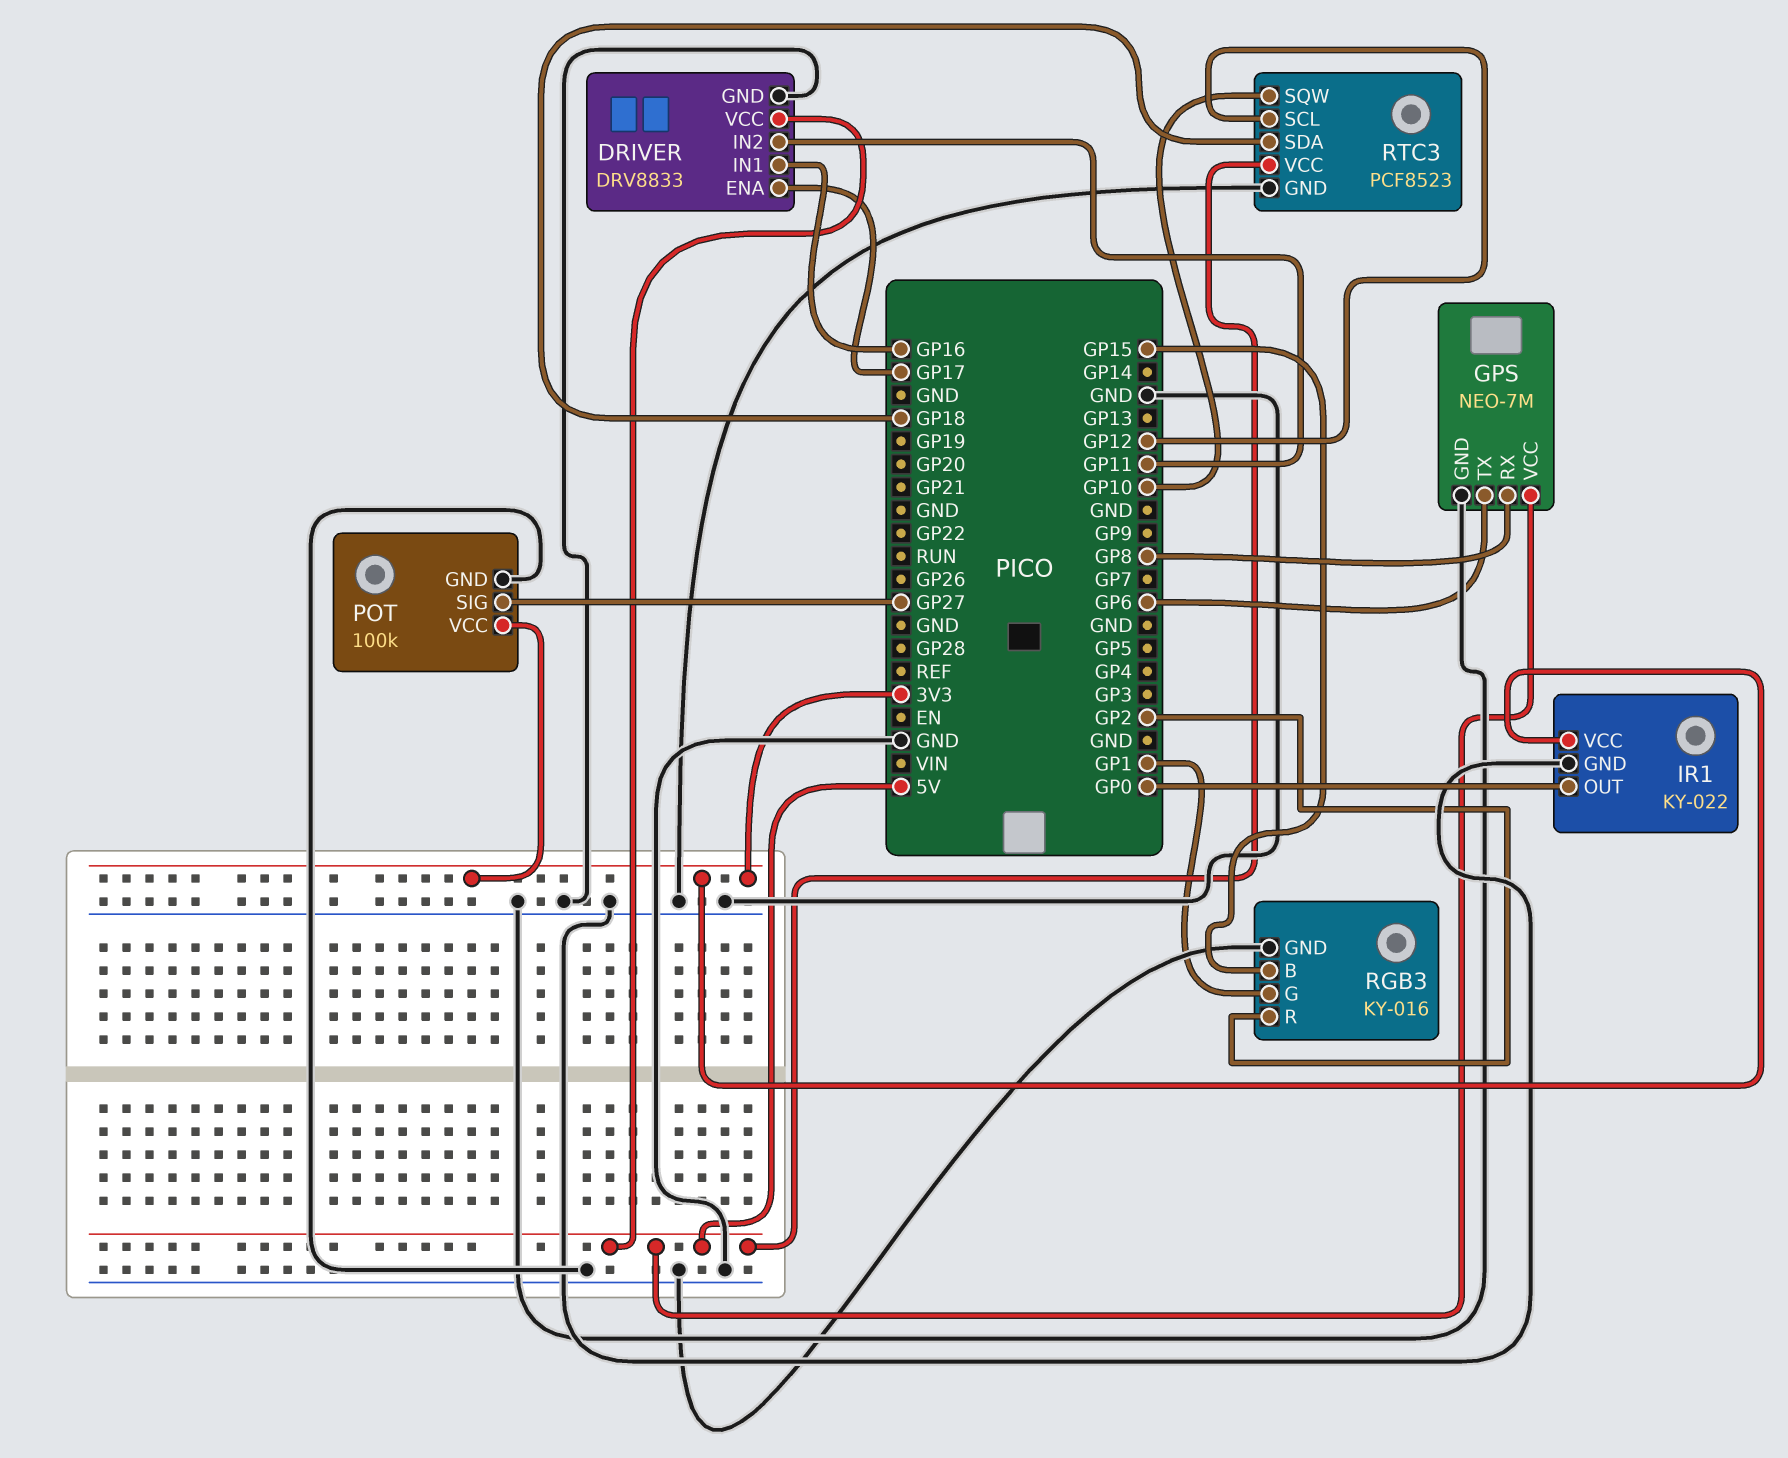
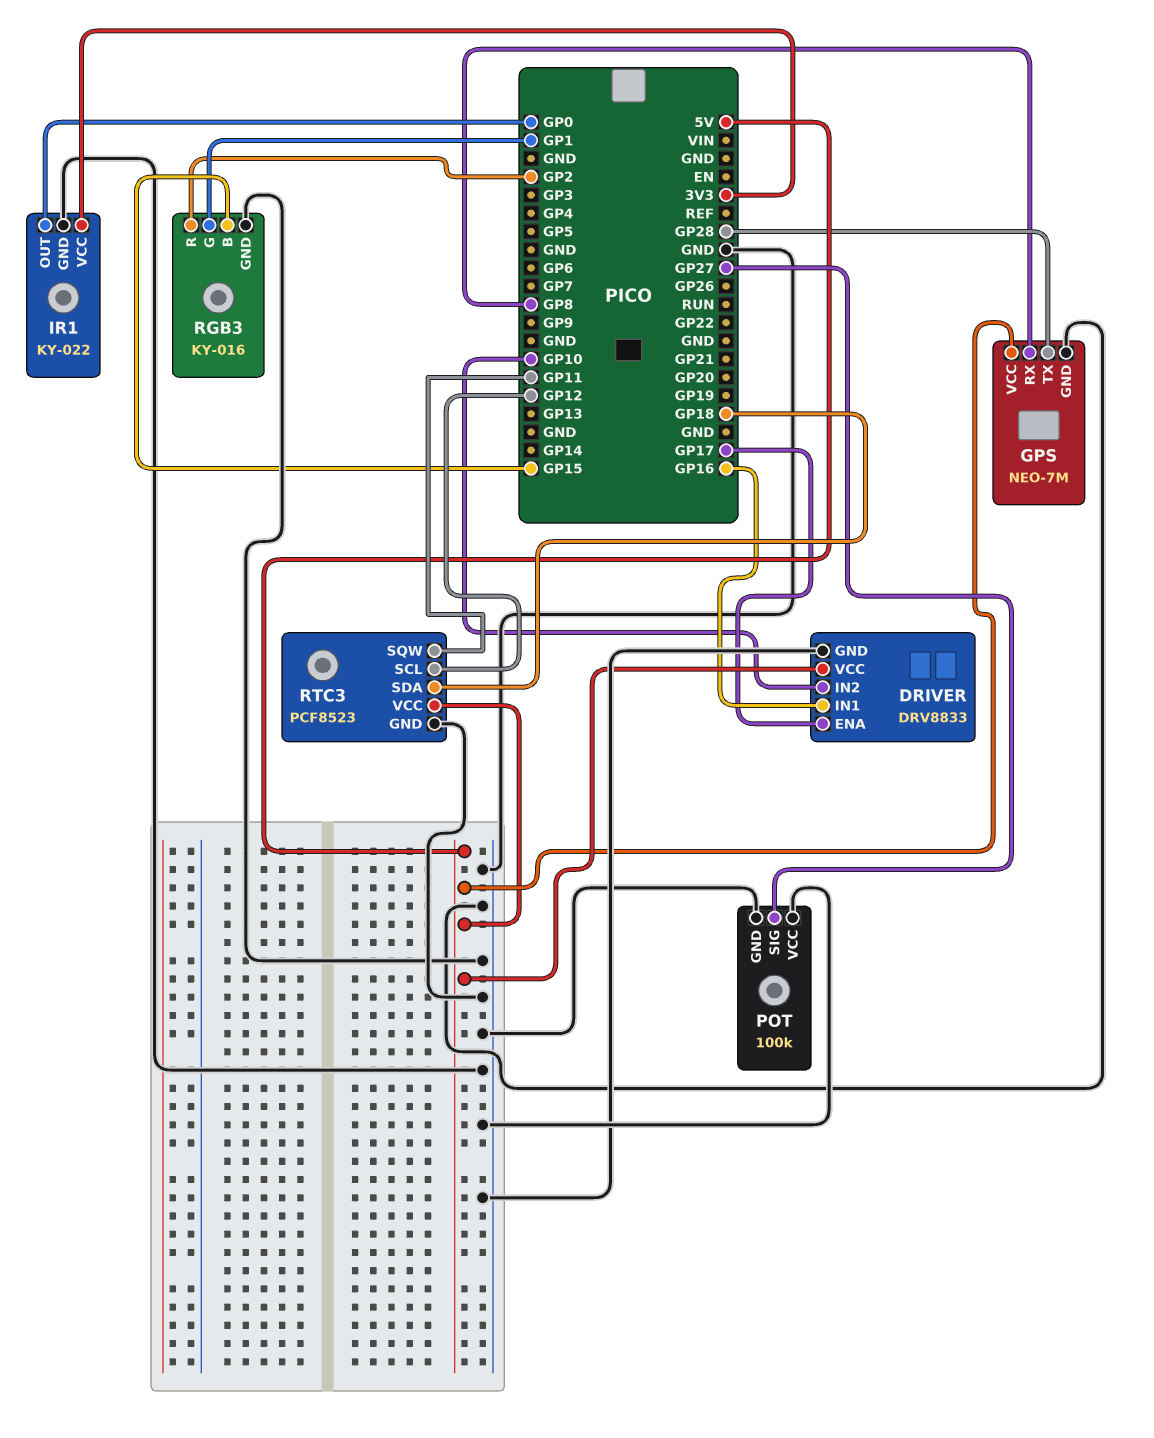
DRIVER pin IN2: GP11 -> GP10
GPS pin TX: GP6 -> GP28
POT pin VCC: 3V3 -> GND
RTC3 pin SQW: GP10 -> GP11

